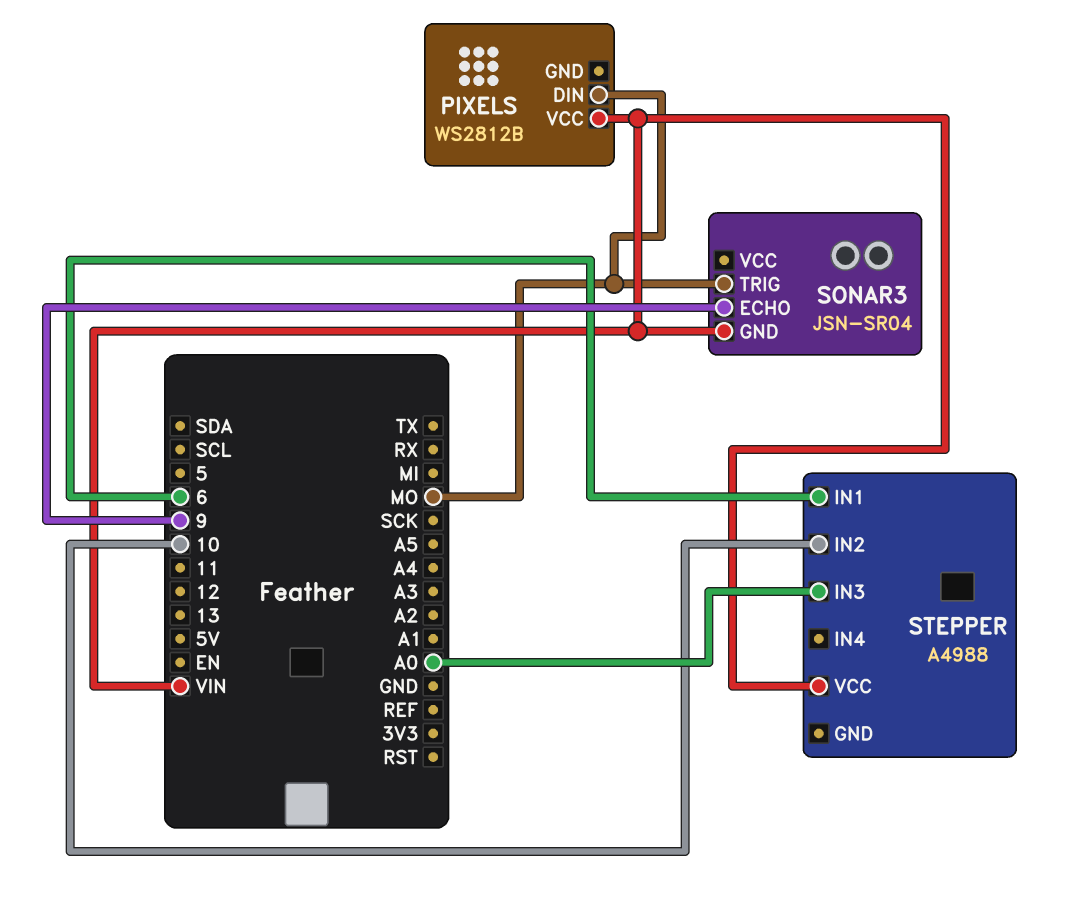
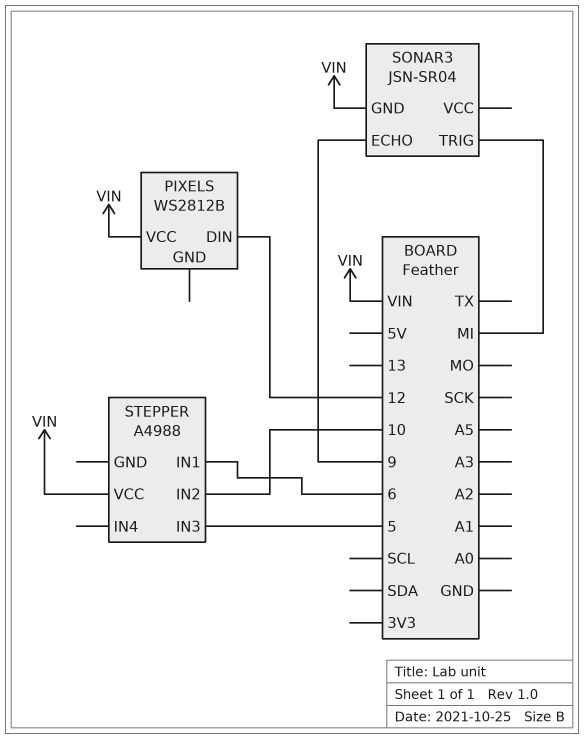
PIXELS pin DIN: MO -> 12
SONAR3 pin TRIG: MO -> MI
STEPPER pin IN3: A0 -> 5

